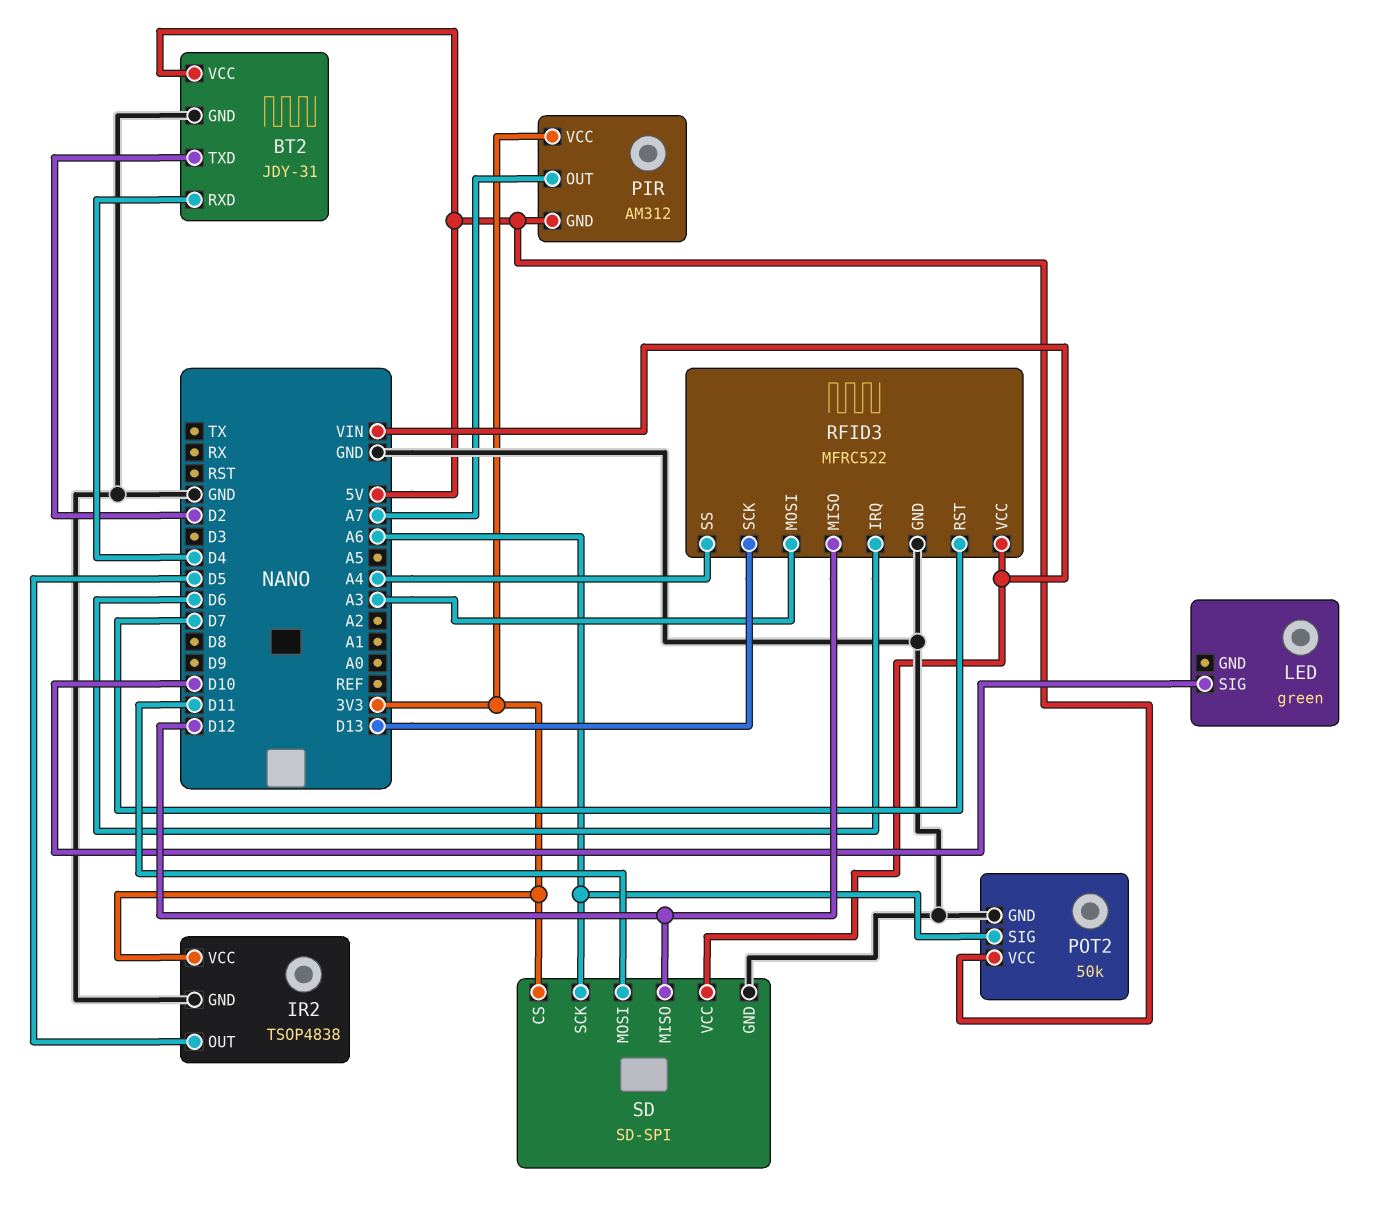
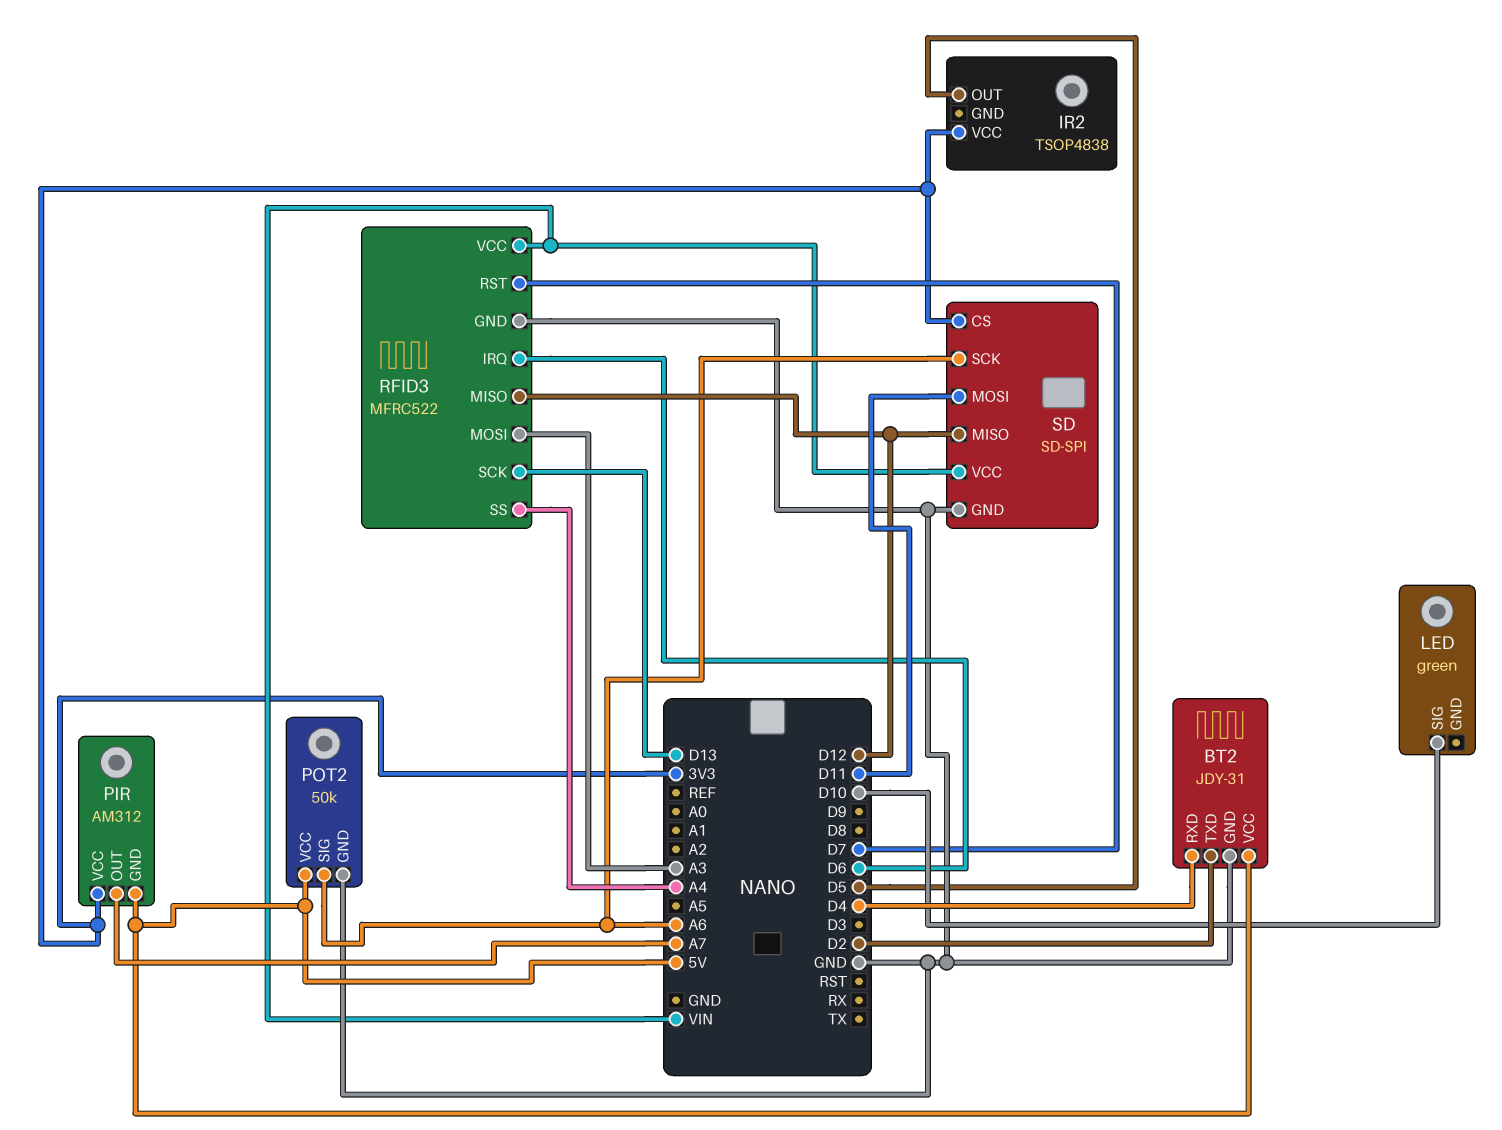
IR2 pin GND: GND -> none

